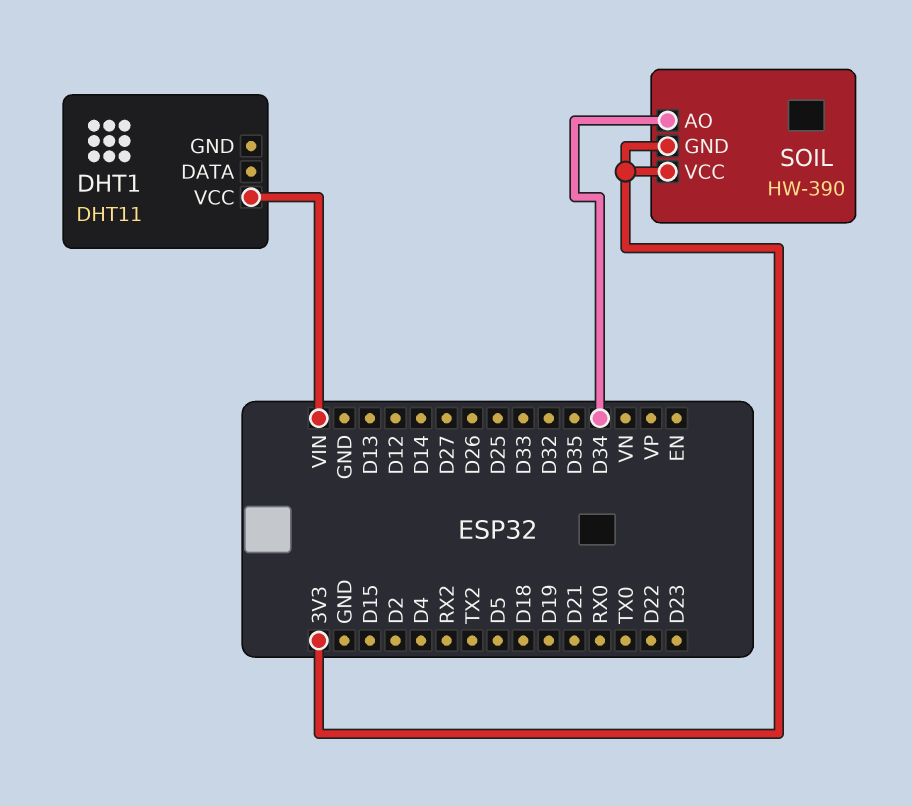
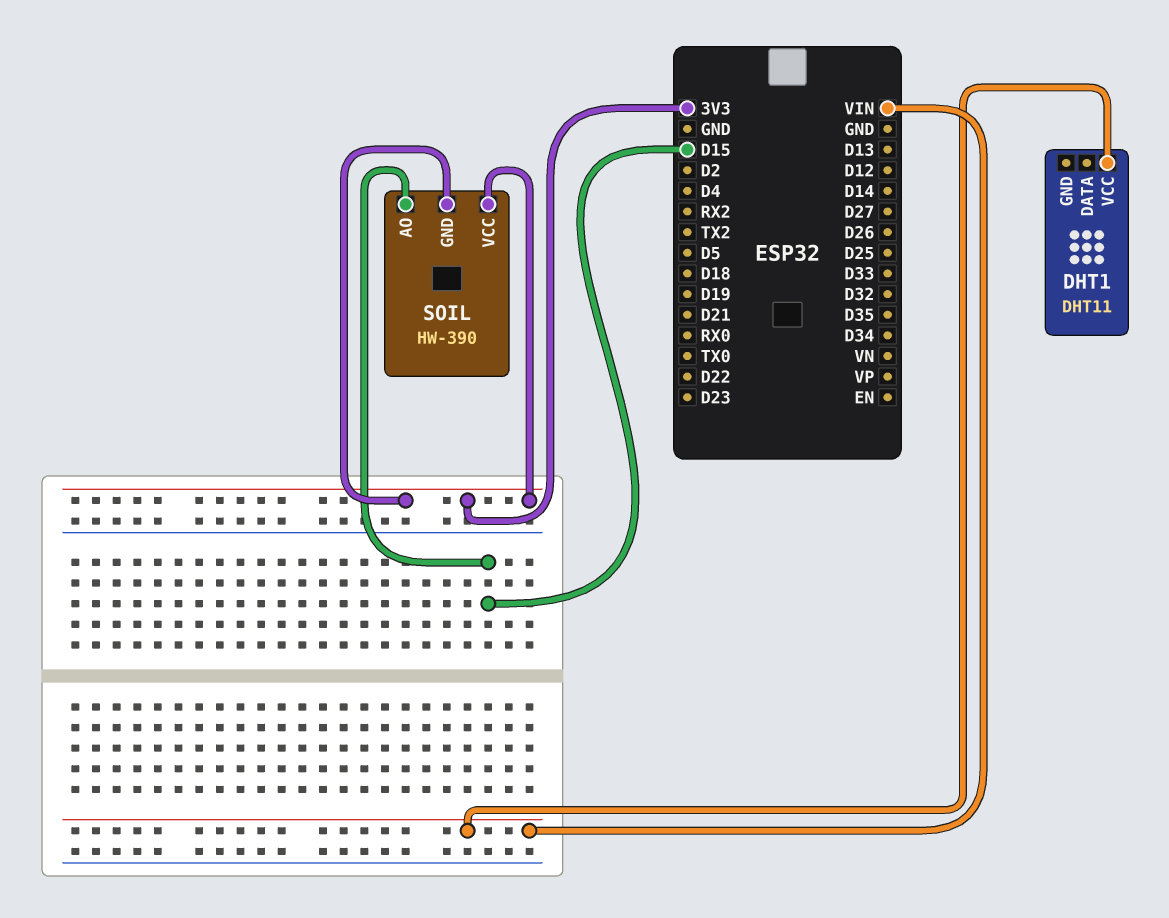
SOIL pin AO: D34 -> D15

